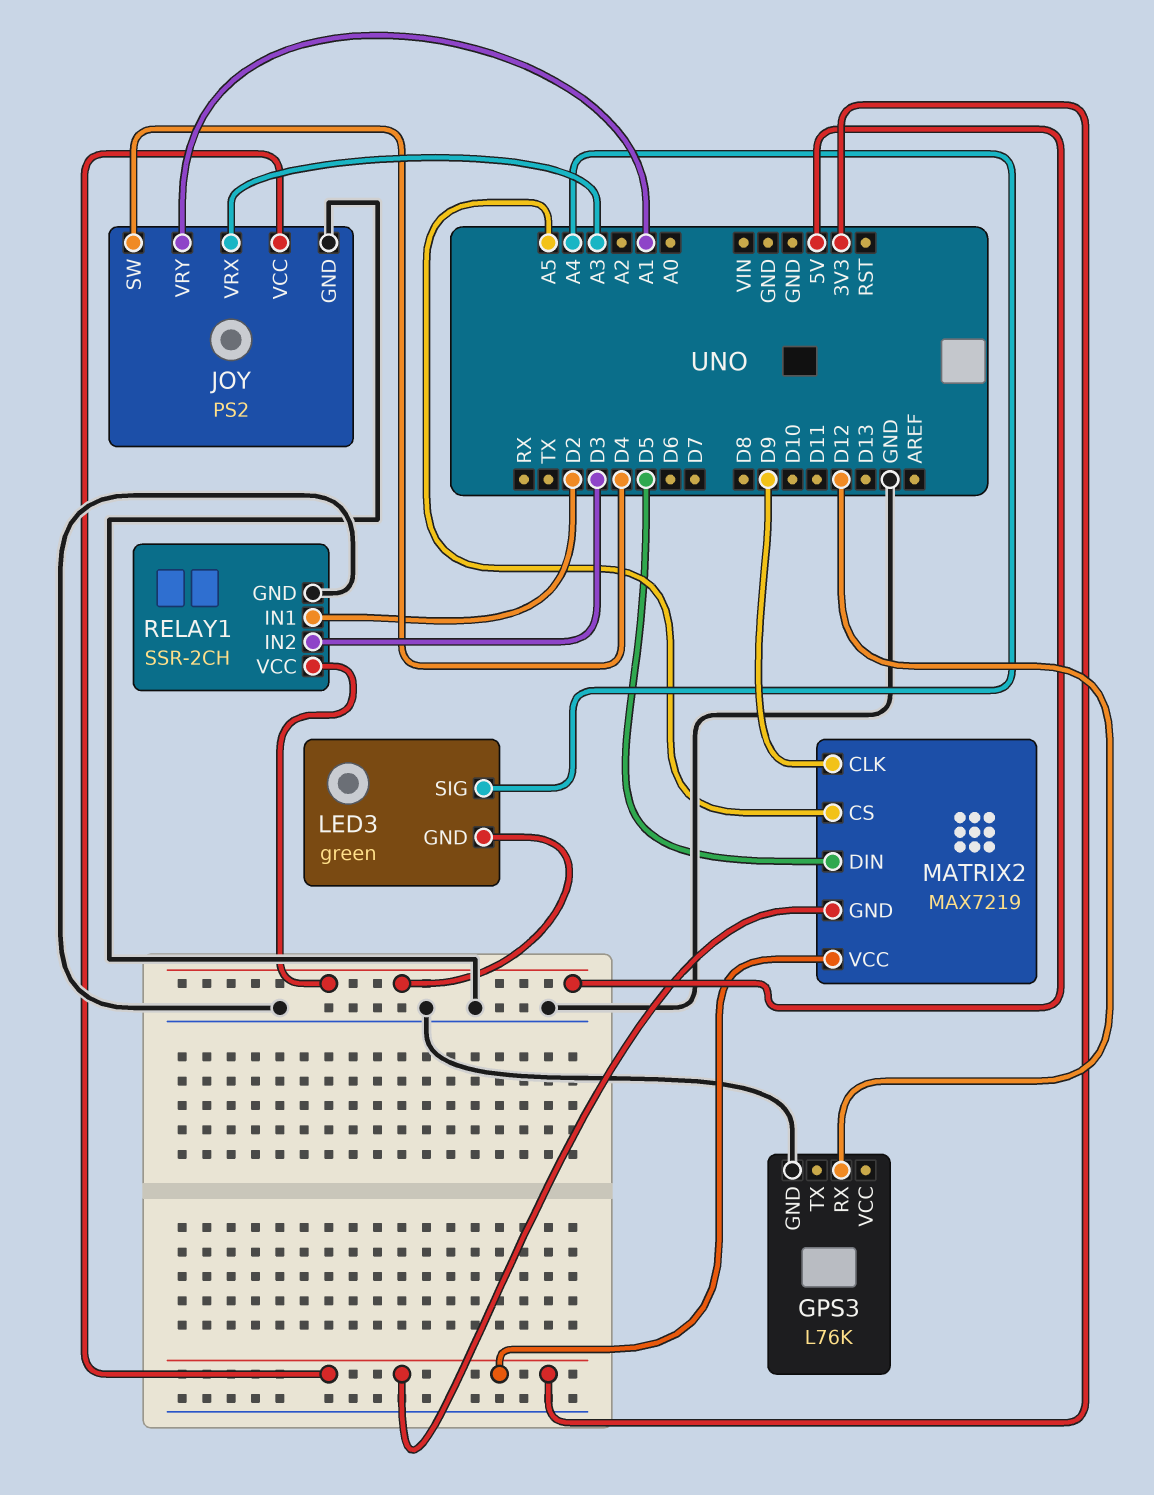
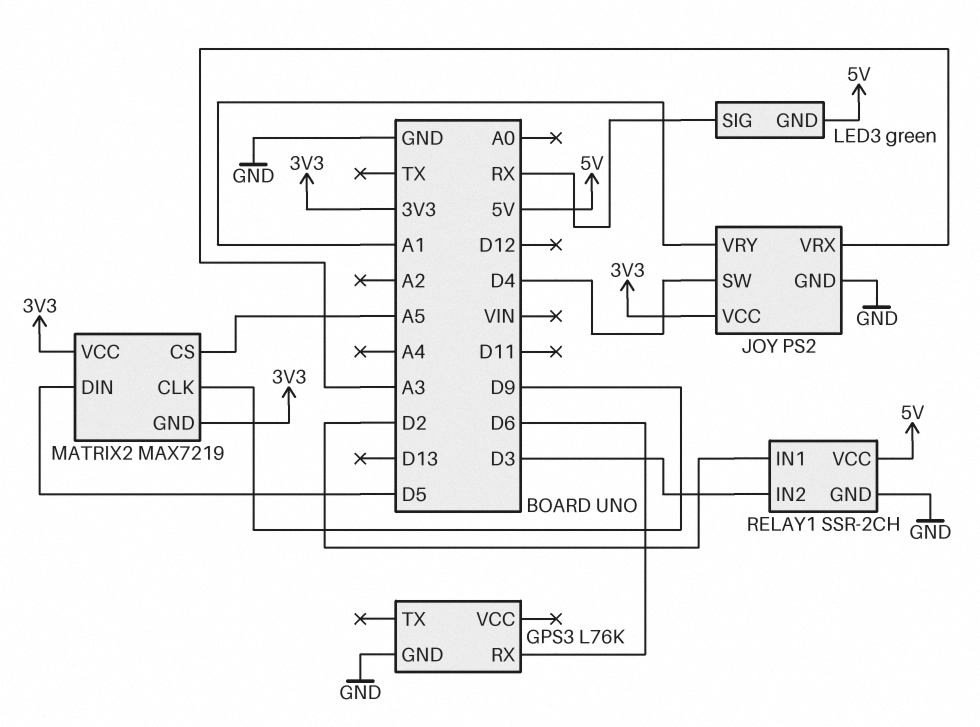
GPS3 pin RX: D12 -> D6
LED3 pin SIG: A4 -> RX

